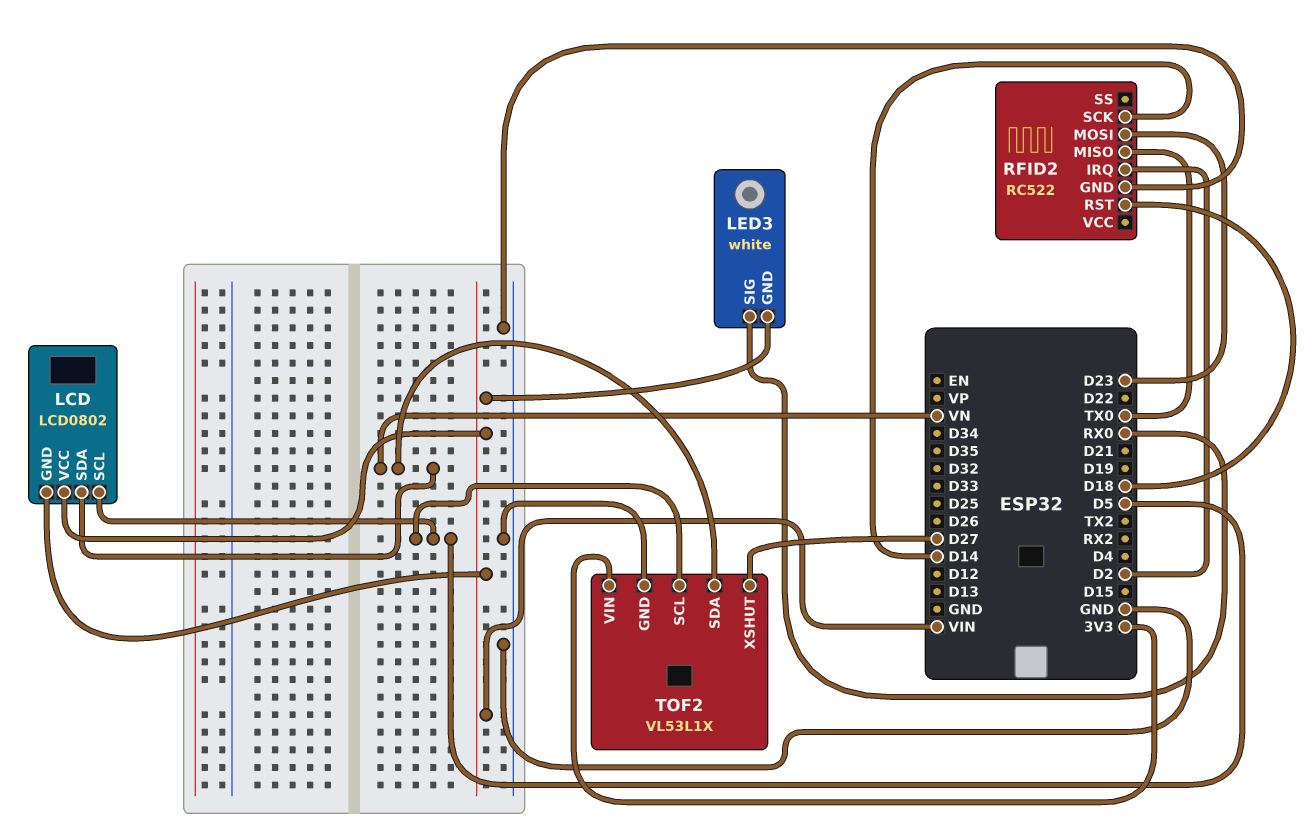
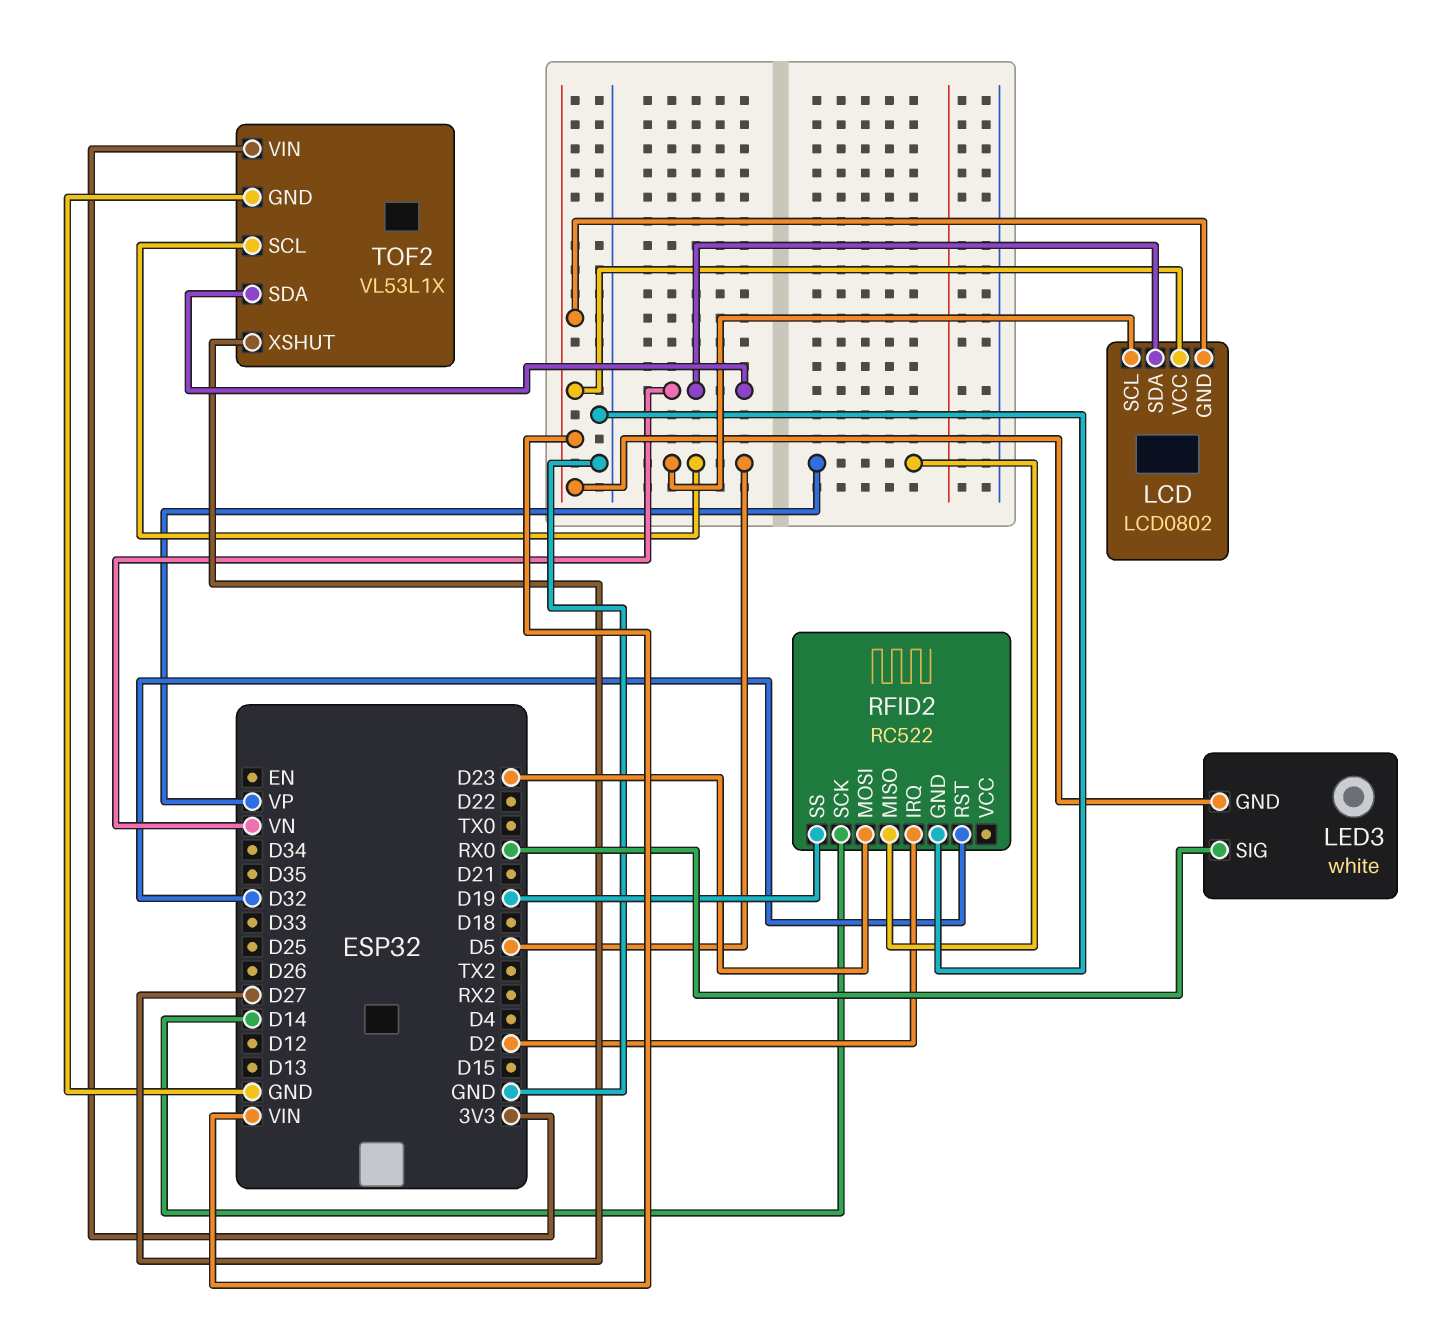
RFID2 pin MISO: TX0 -> VP
RFID2 pin RST: D18 -> D32
RFID2 pin SS: none -> D19

